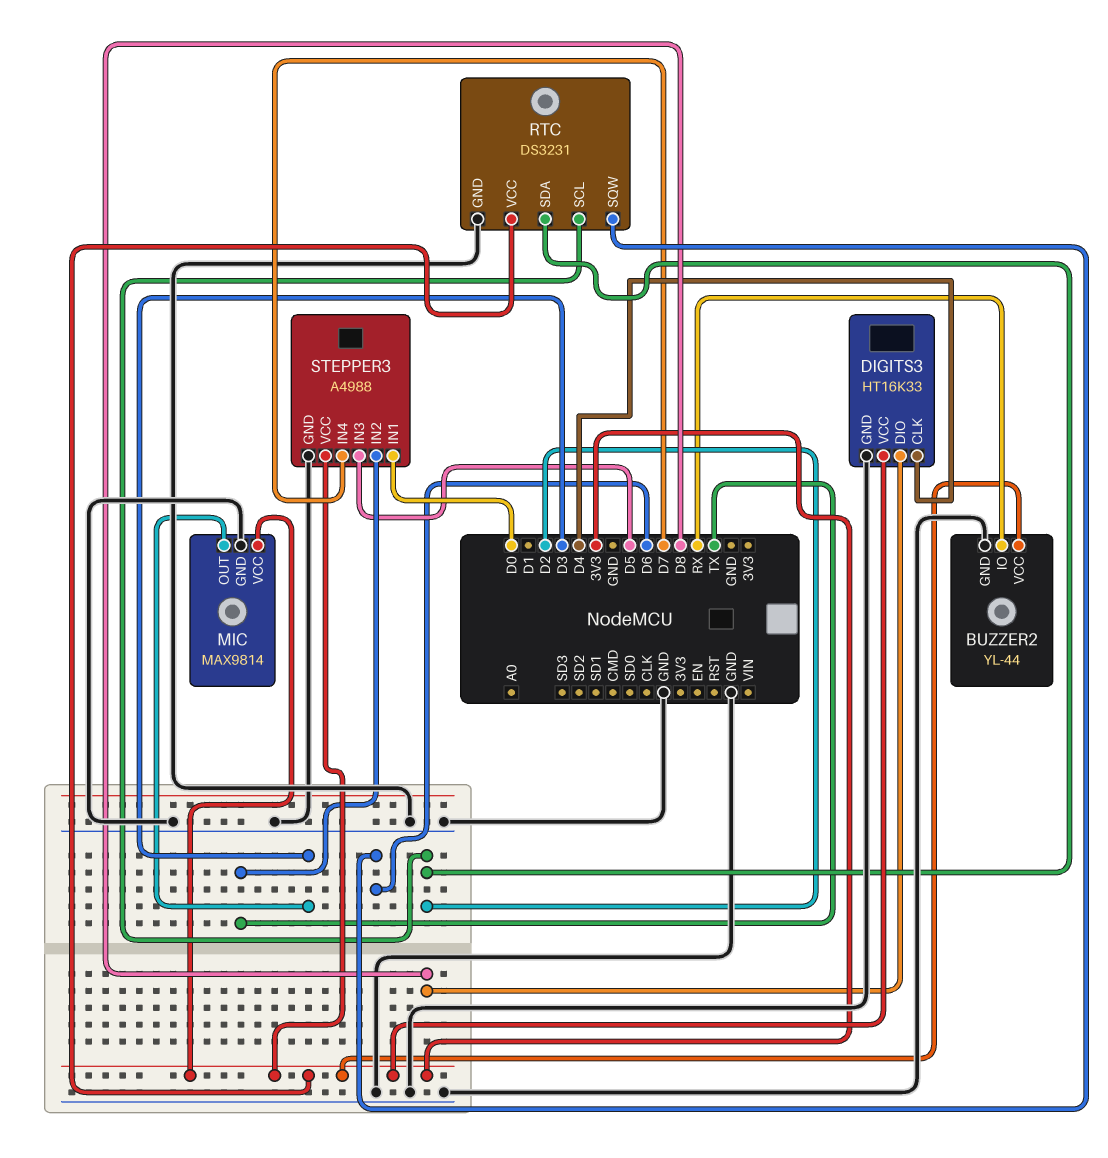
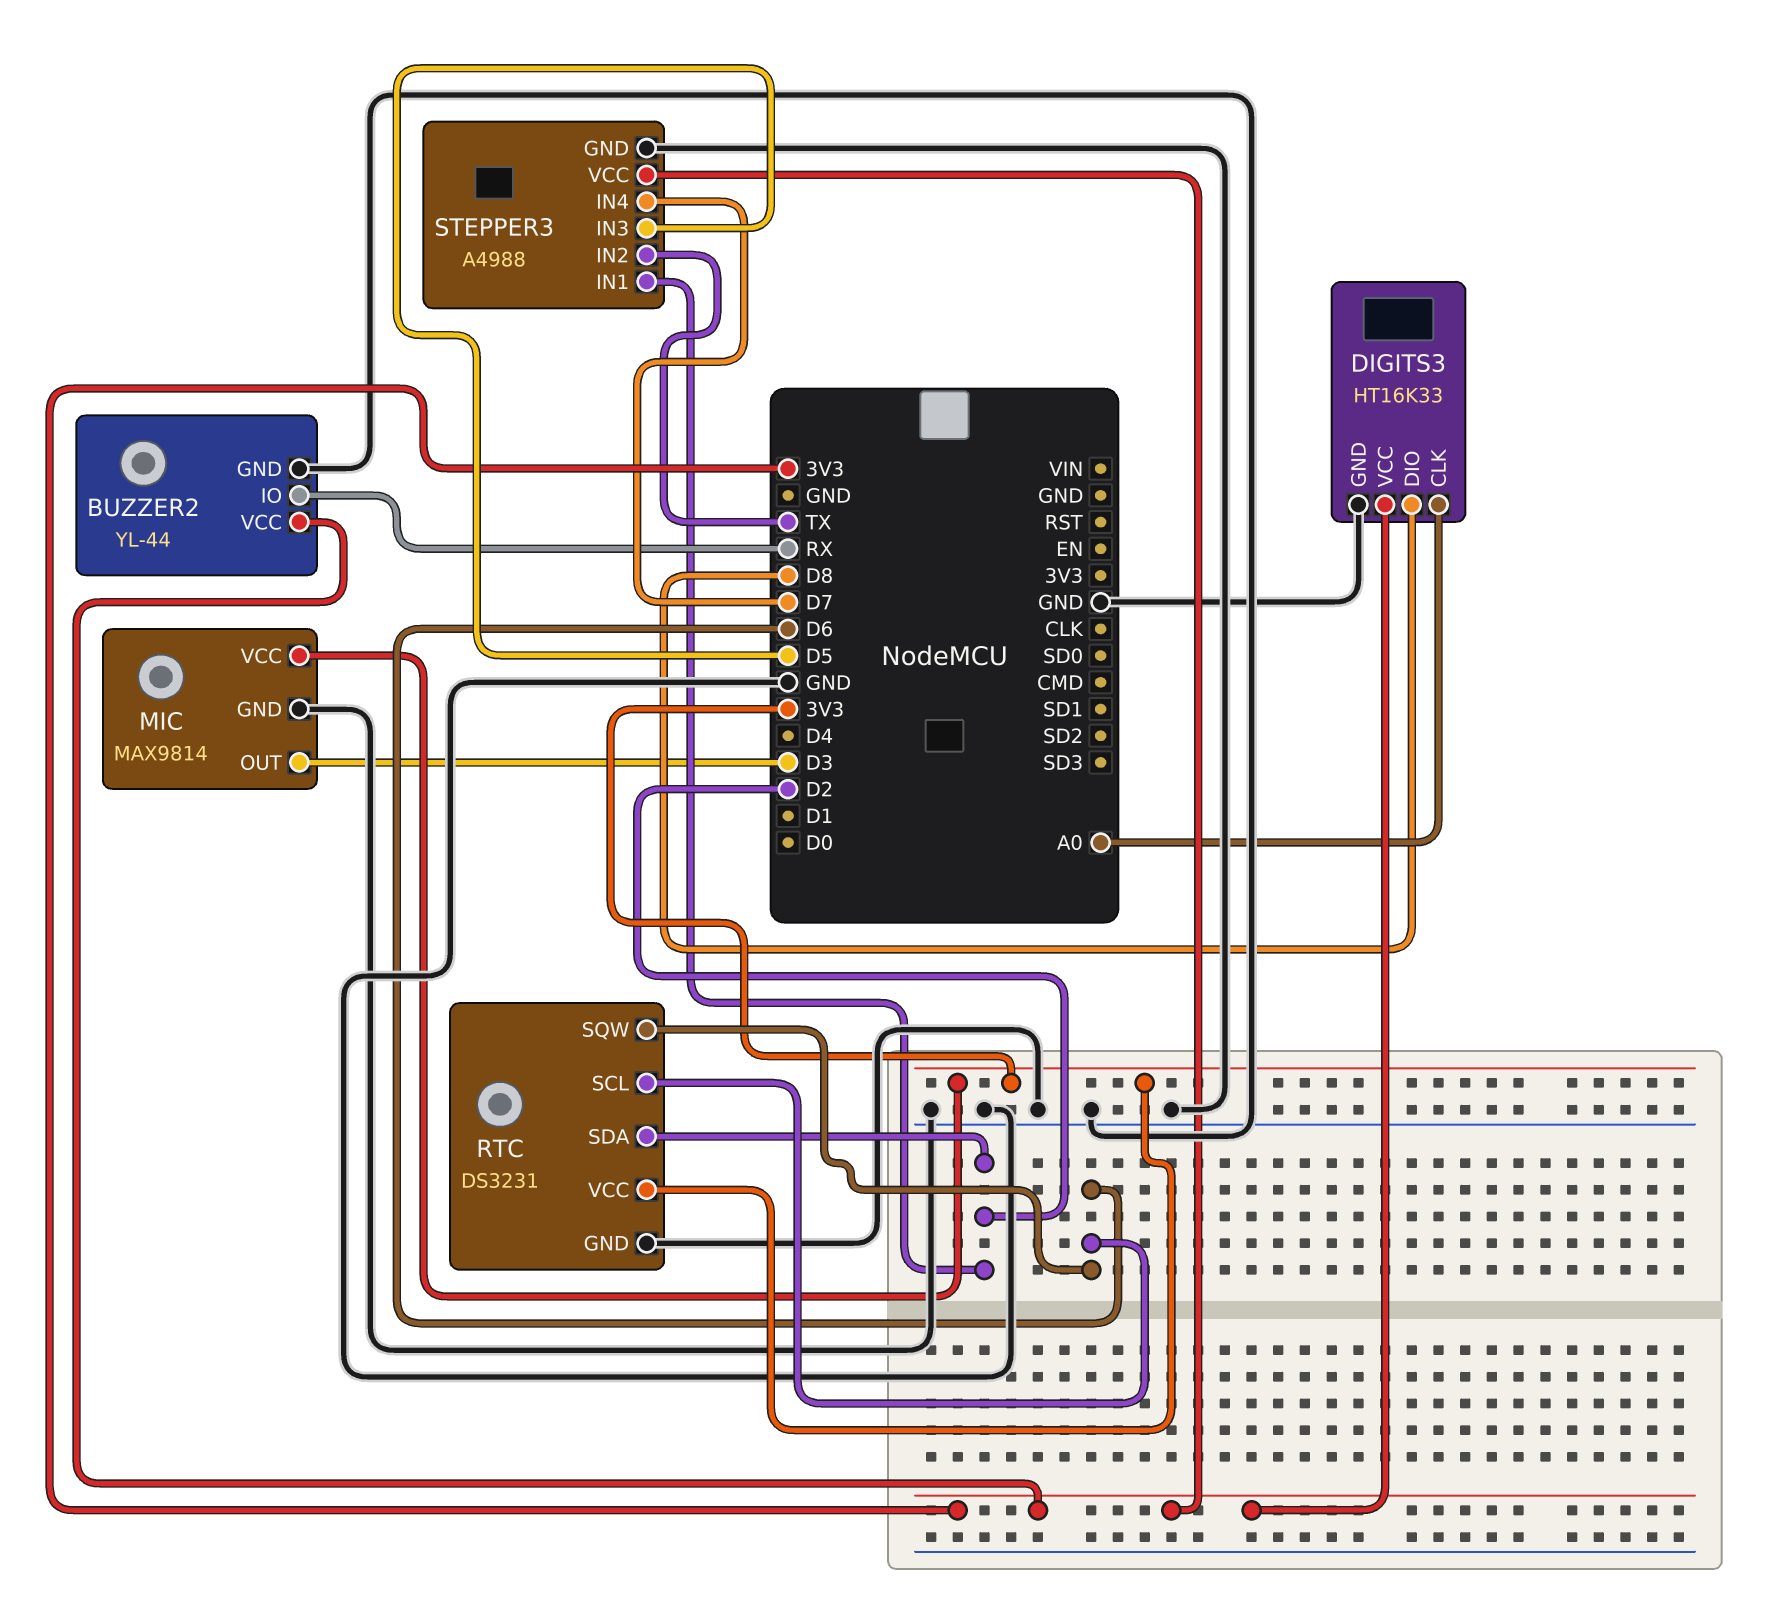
DIGITS3 pin CLK: D4 -> A0
RTC pin SCL: D2 -> D6
STEPPER3 pin IN1: D0 -> D2

